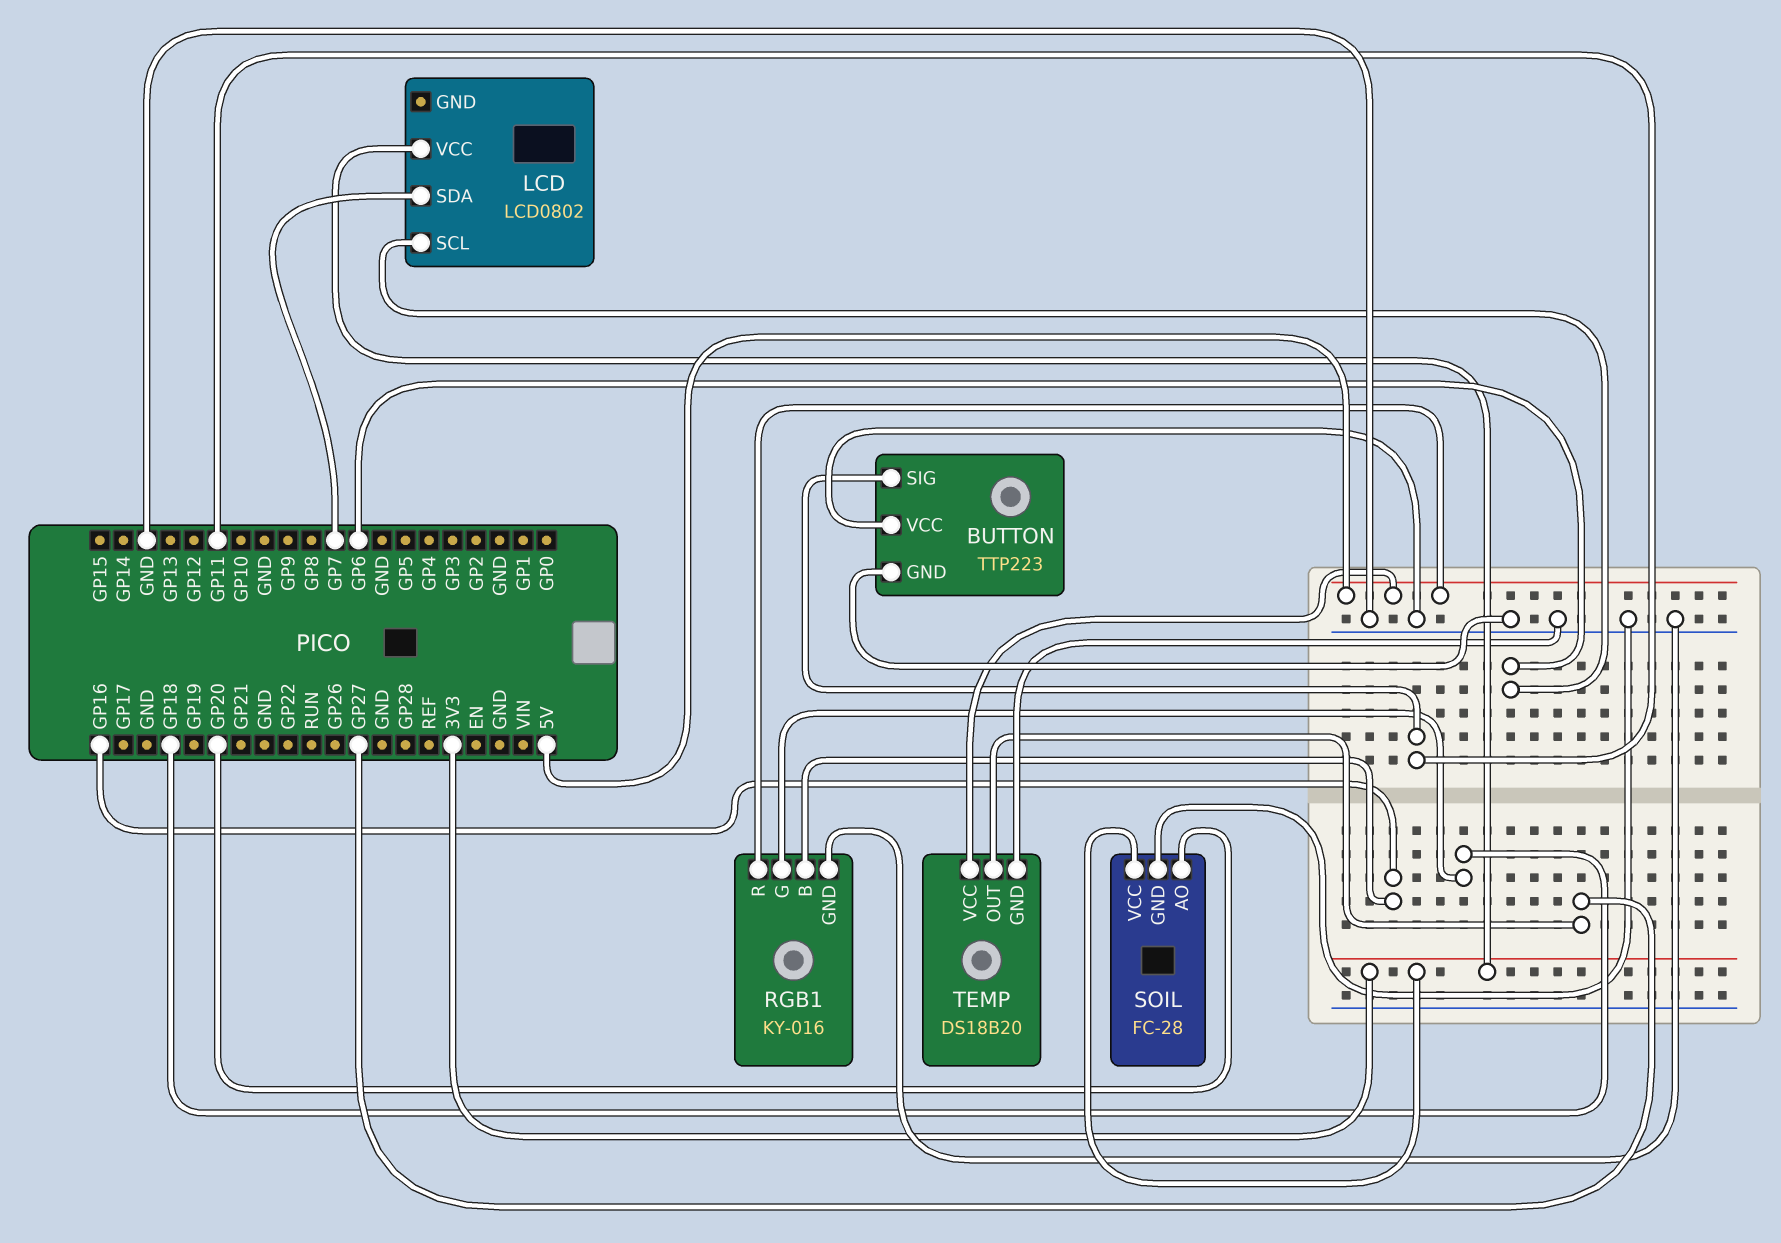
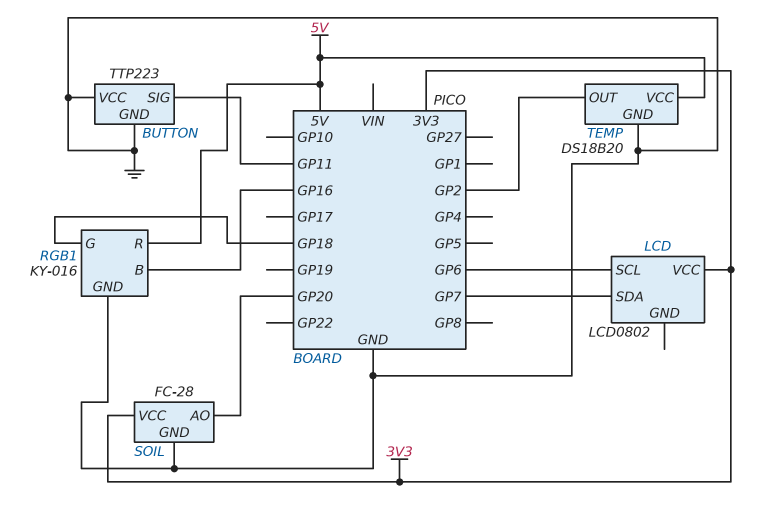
TEMP pin OUT: GP27 -> GP2

